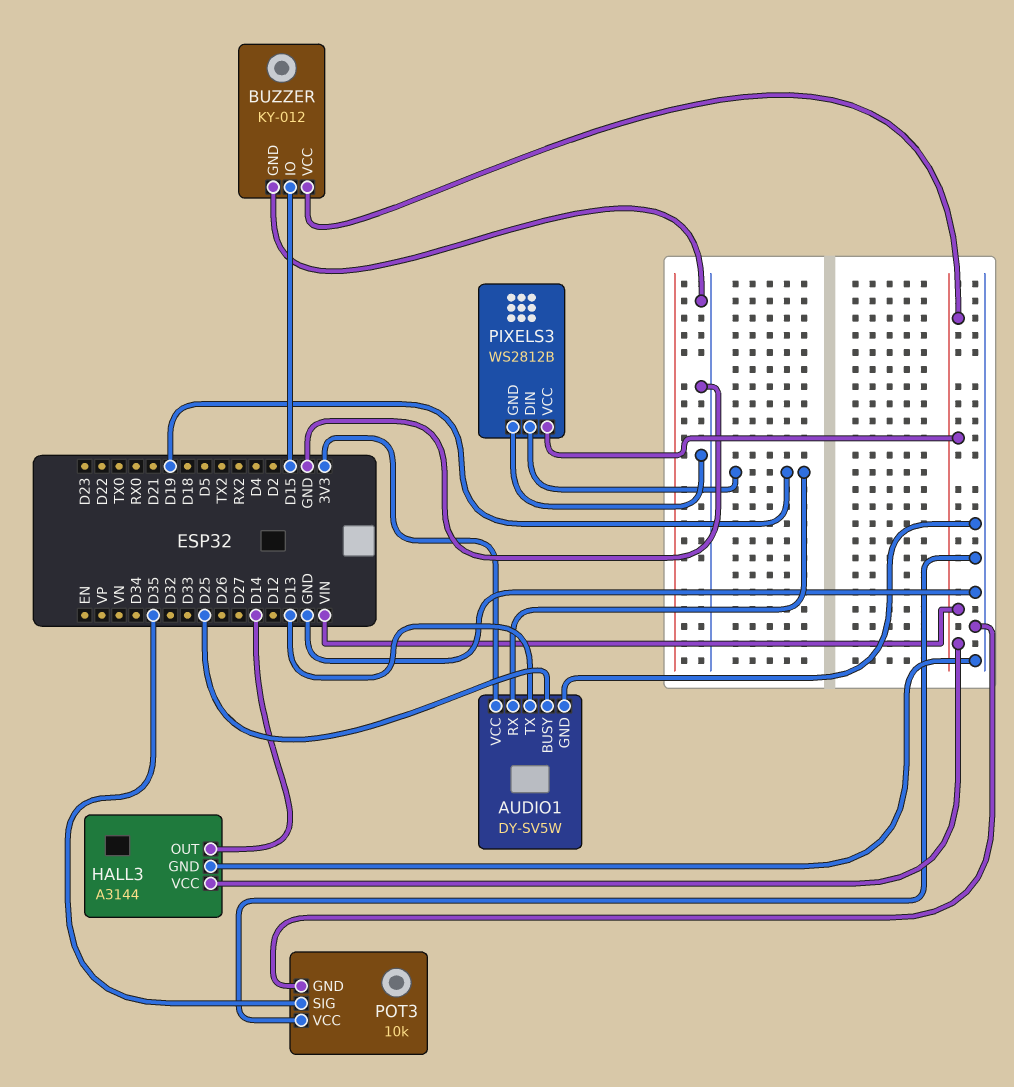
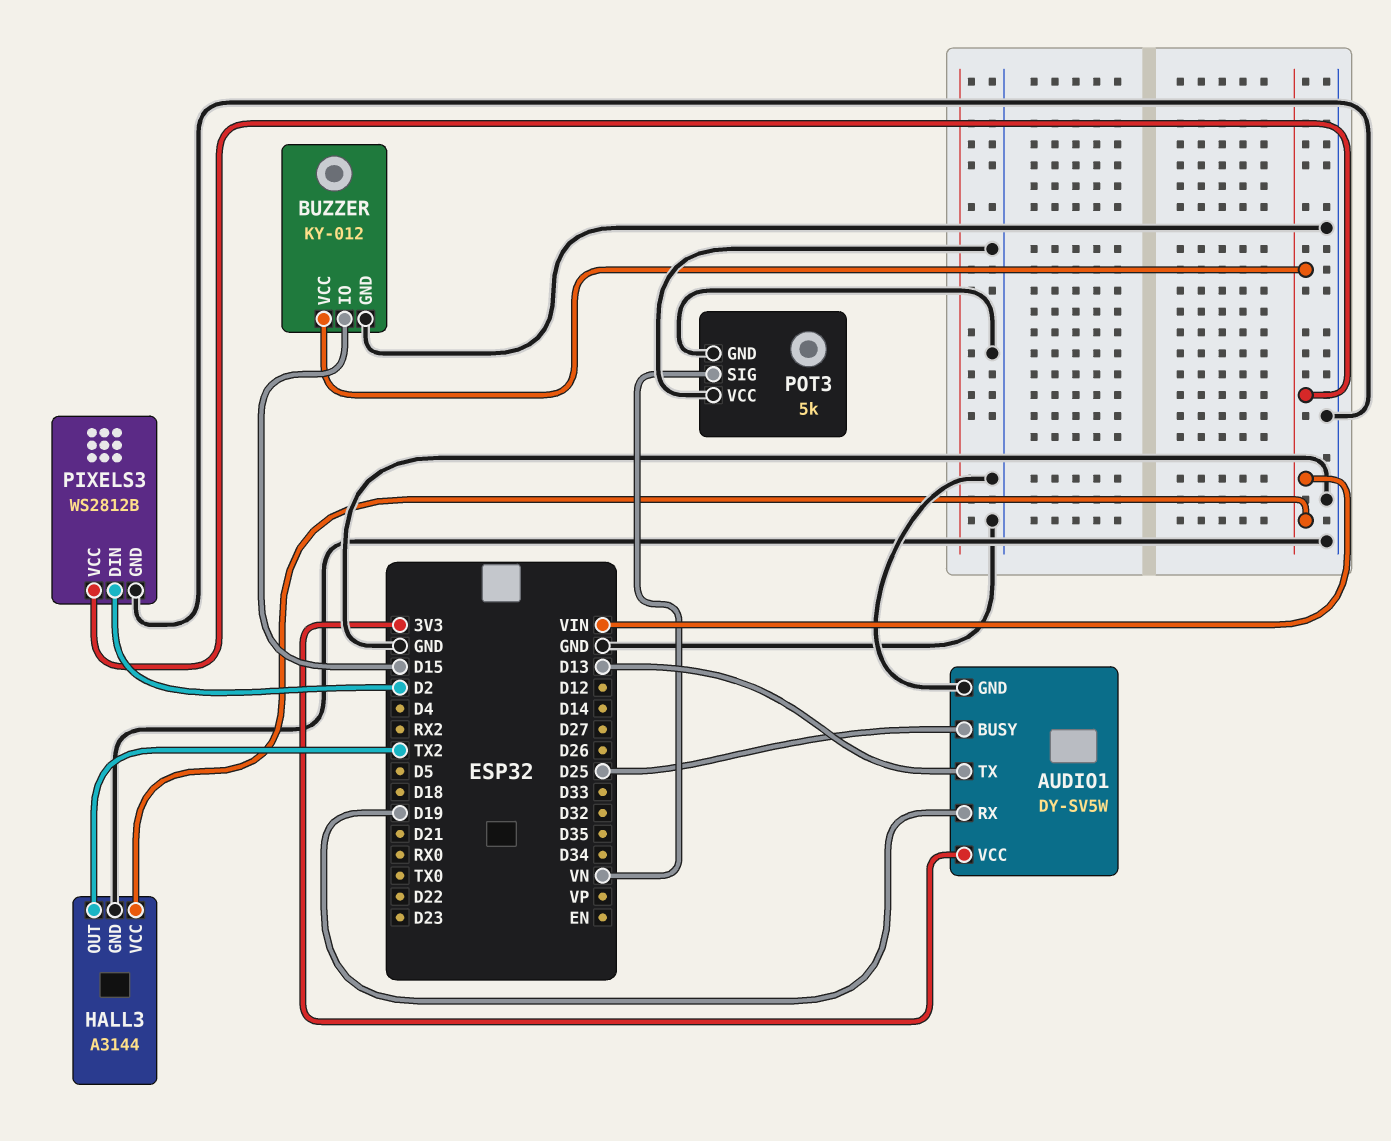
HALL3 pin OUT: D14 -> TX2
PIXELS3 pin DIN: D19 -> D2
POT3: 10k -> 5k
POT3 pin SIG: D35 -> VN

